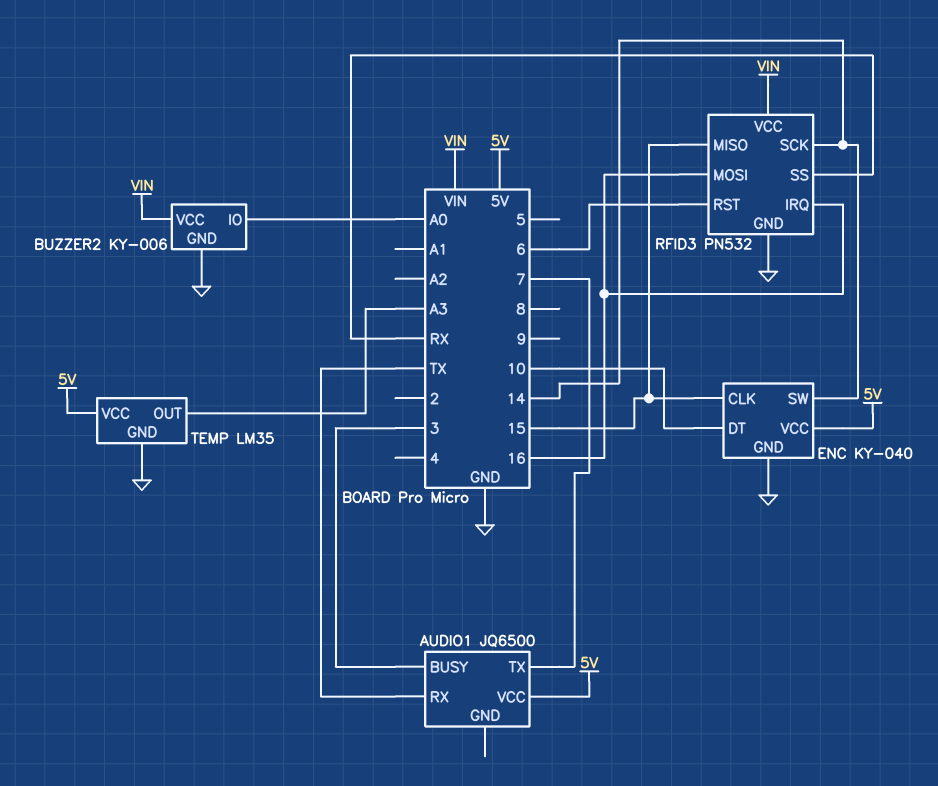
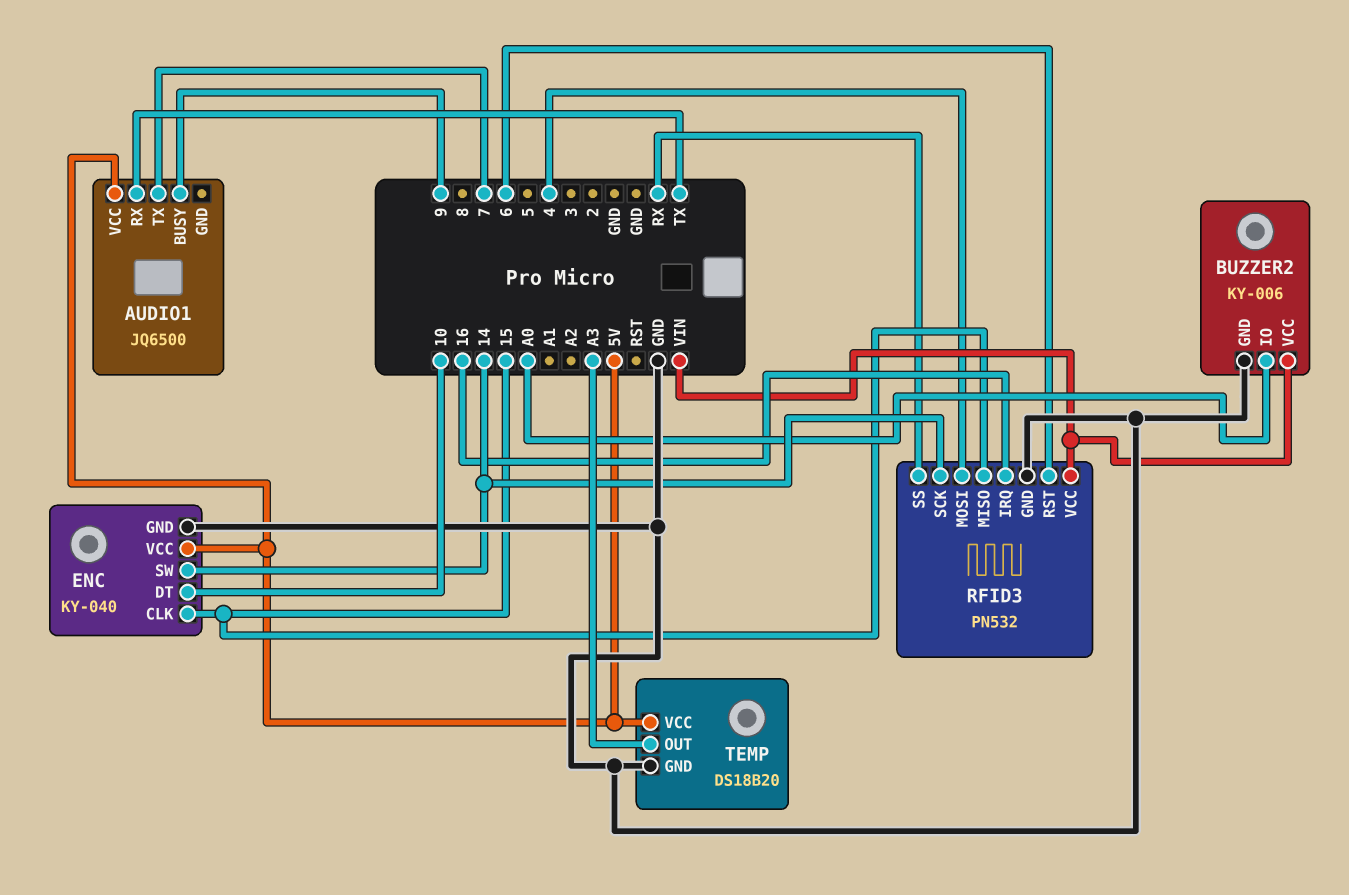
AUDIO1 pin BUSY: 3 -> 9
RFID3 pin MOSI: 16 -> 4
TEMP: LM35 -> DS18B20

